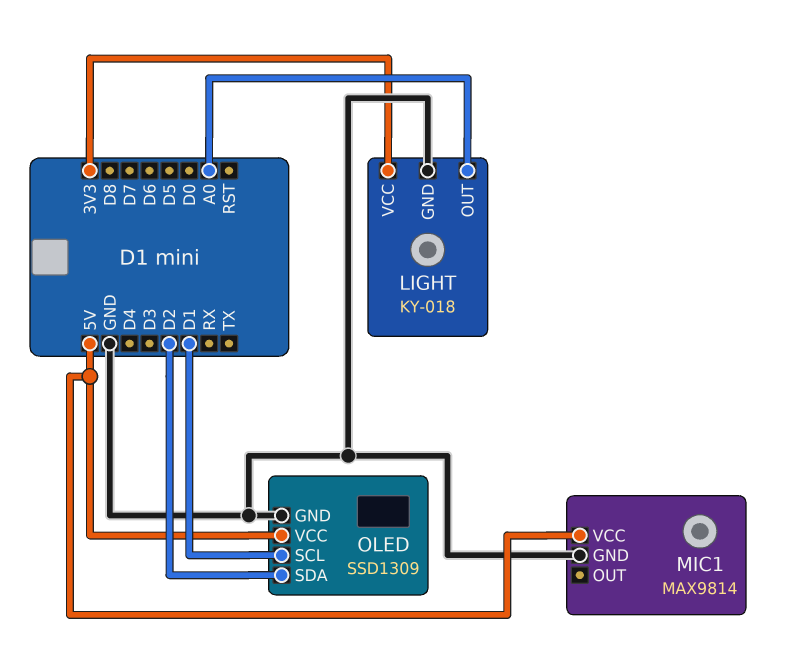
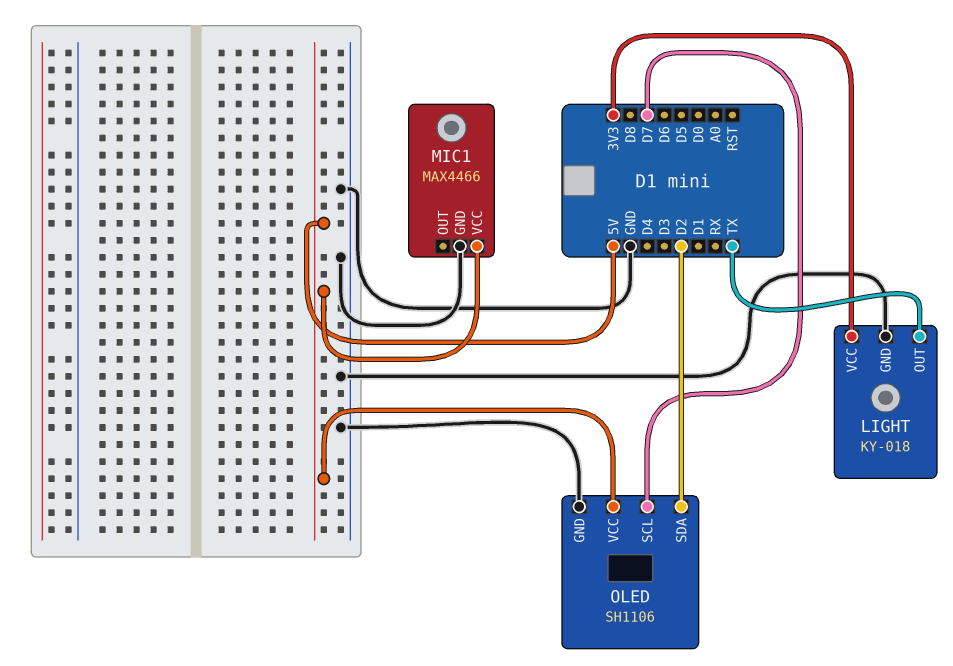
LIGHT pin OUT: A0 -> TX
MIC1: MAX9814 -> MAX4466
OLED: SSD1309 -> SH1106
OLED pin SCL: D1 -> D7

